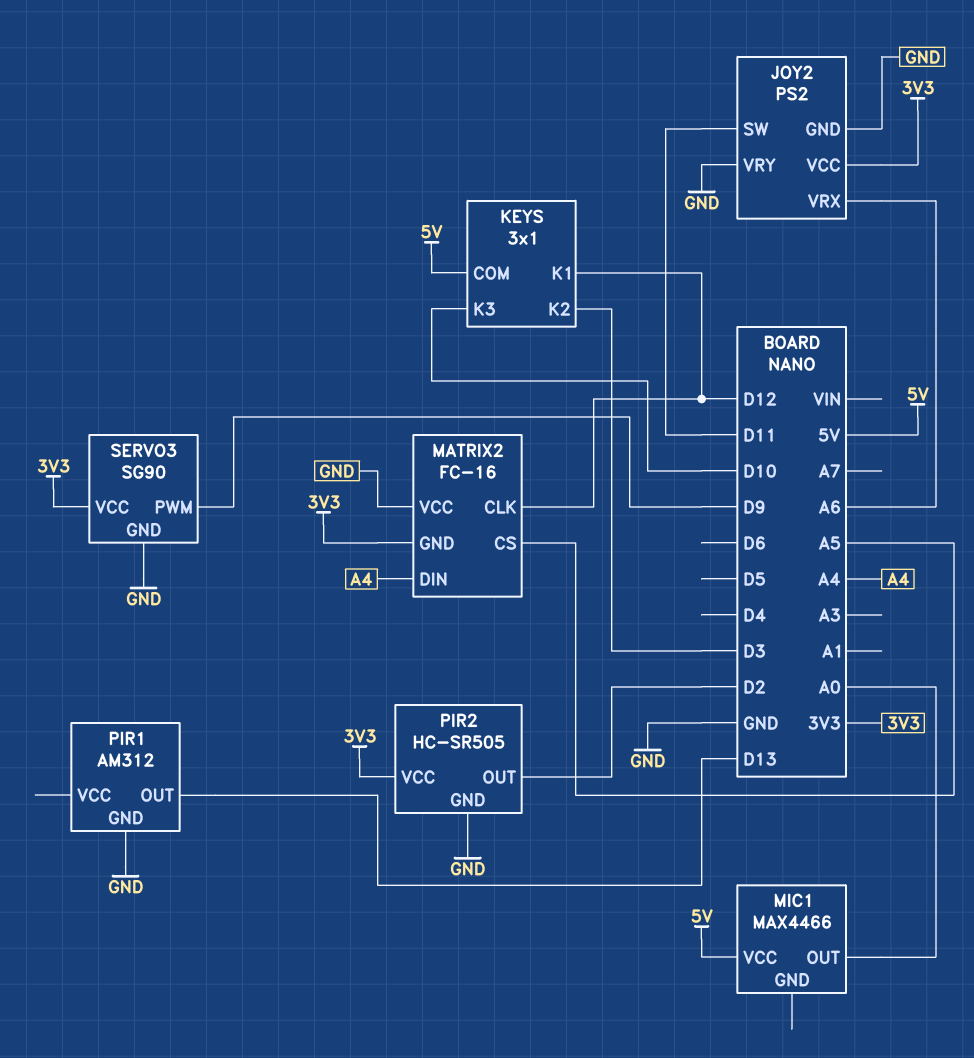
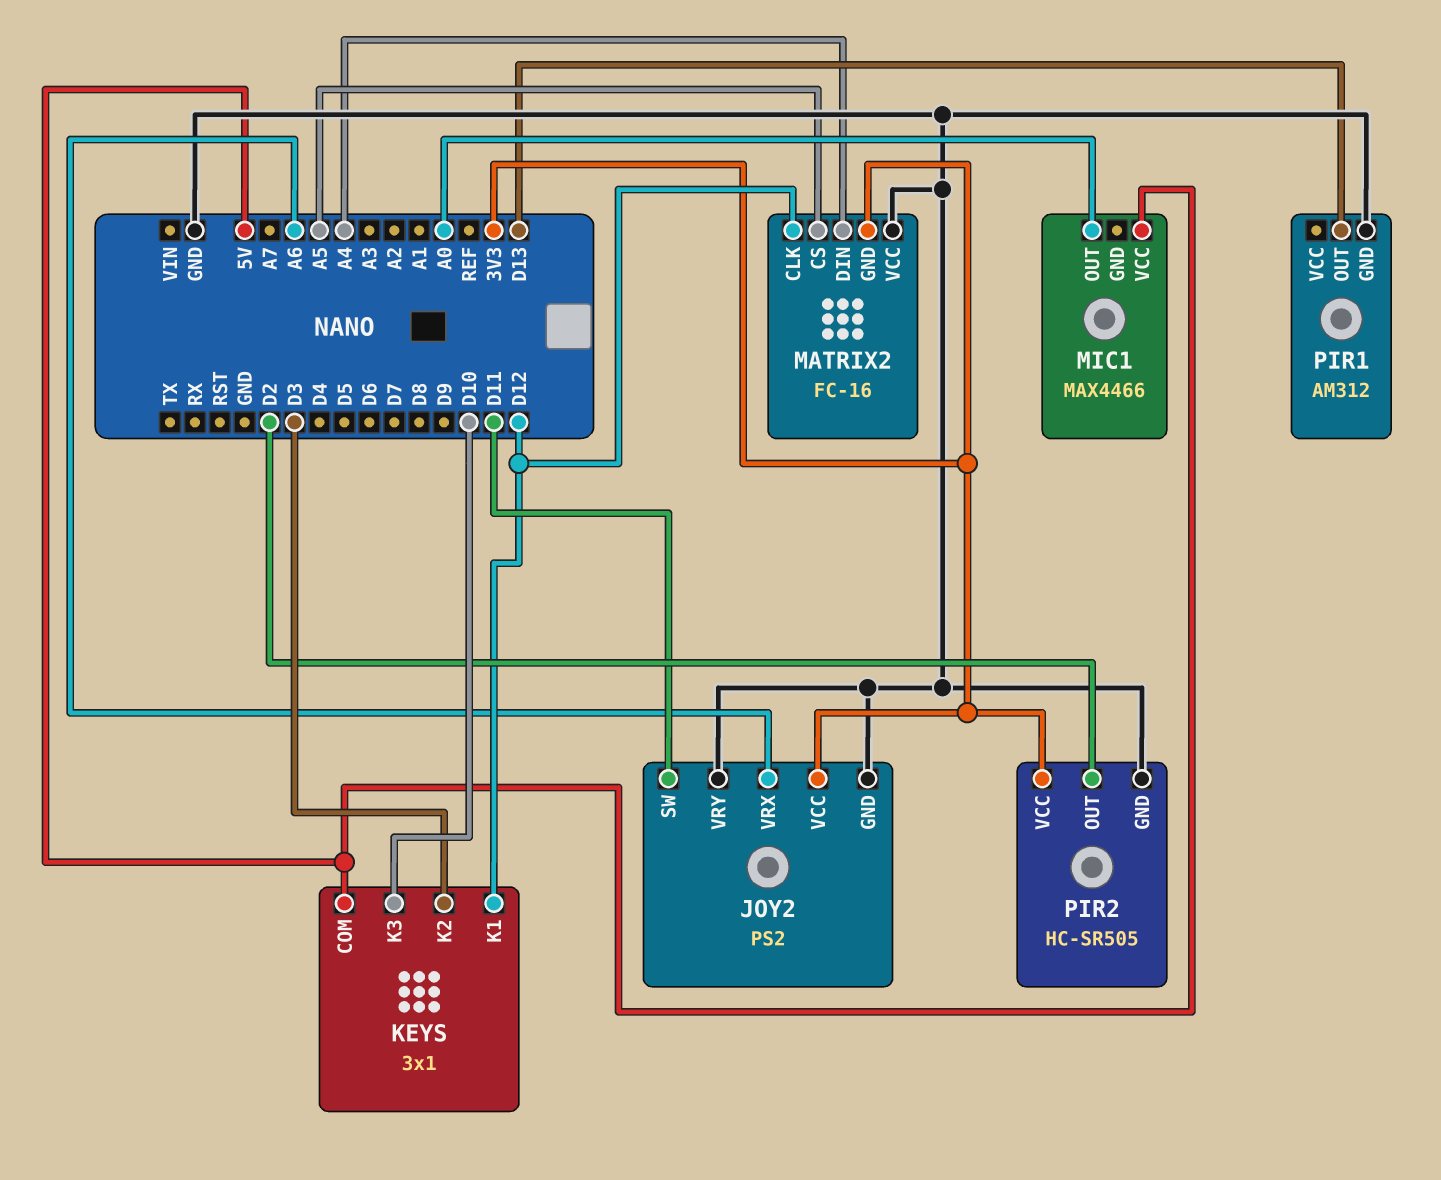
SERVO3: SG90 -> none
SERVO3 pin GND: GND -> none
SERVO3 pin PWM: D9 -> none
SERVO3 pin VCC: 3V3 -> none

